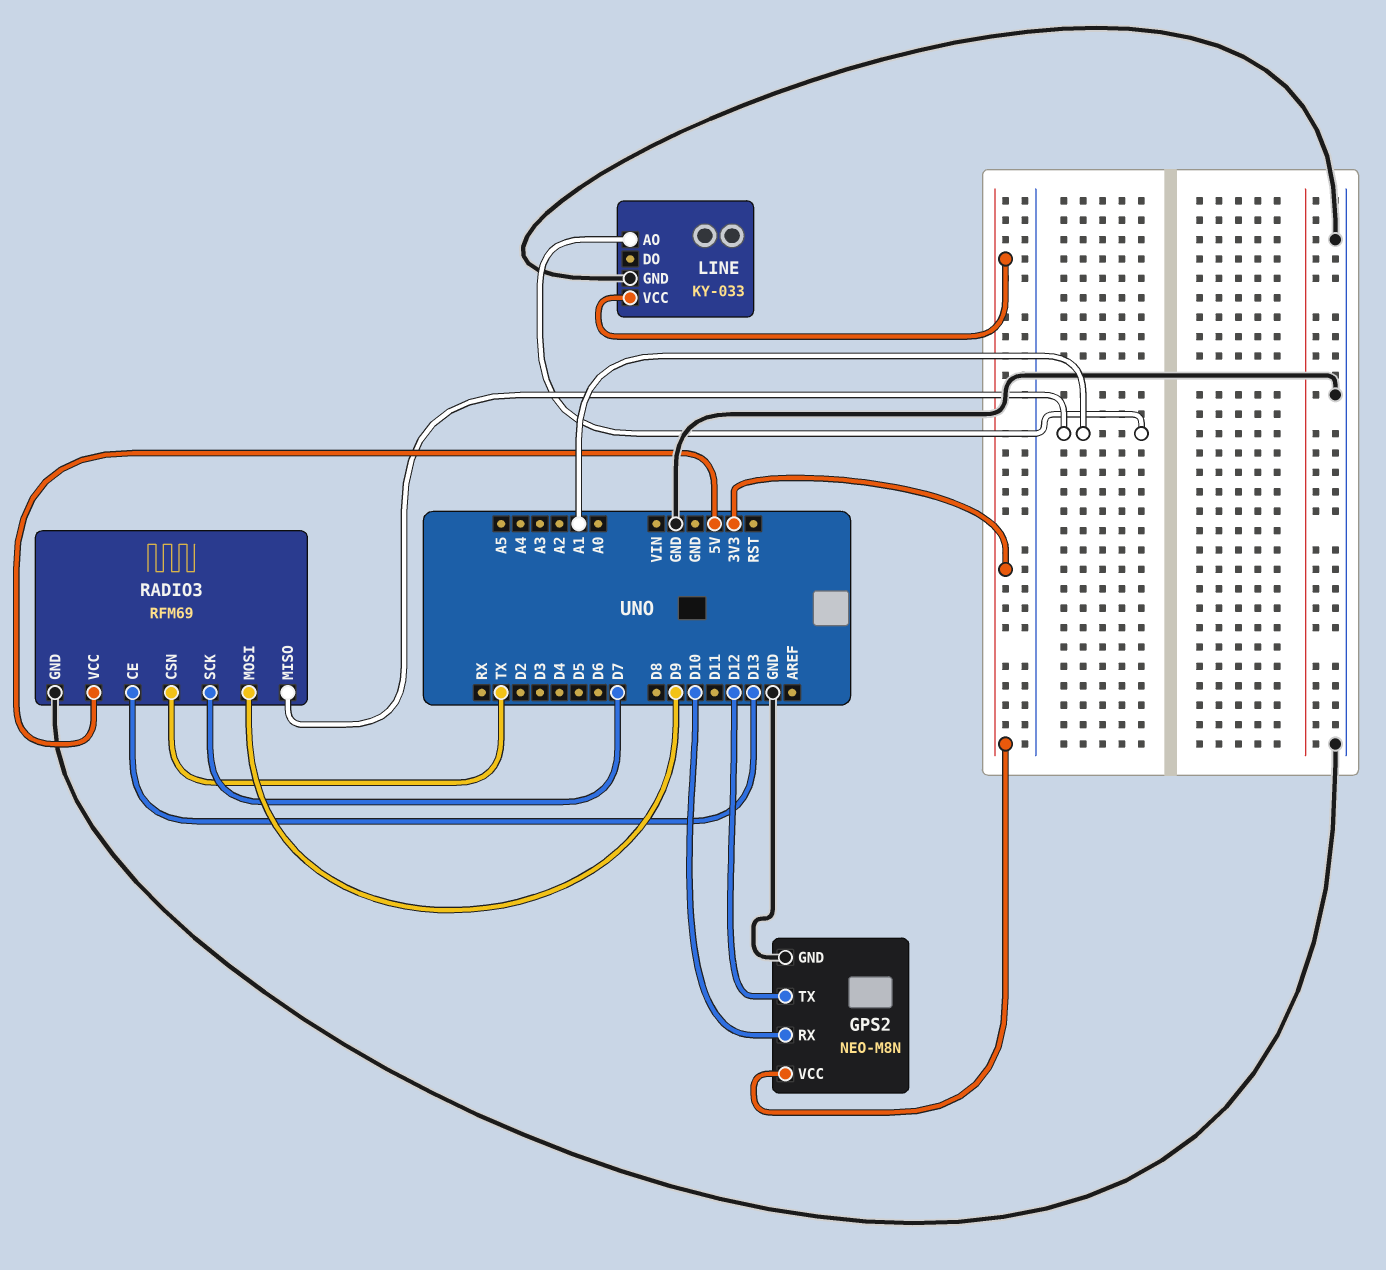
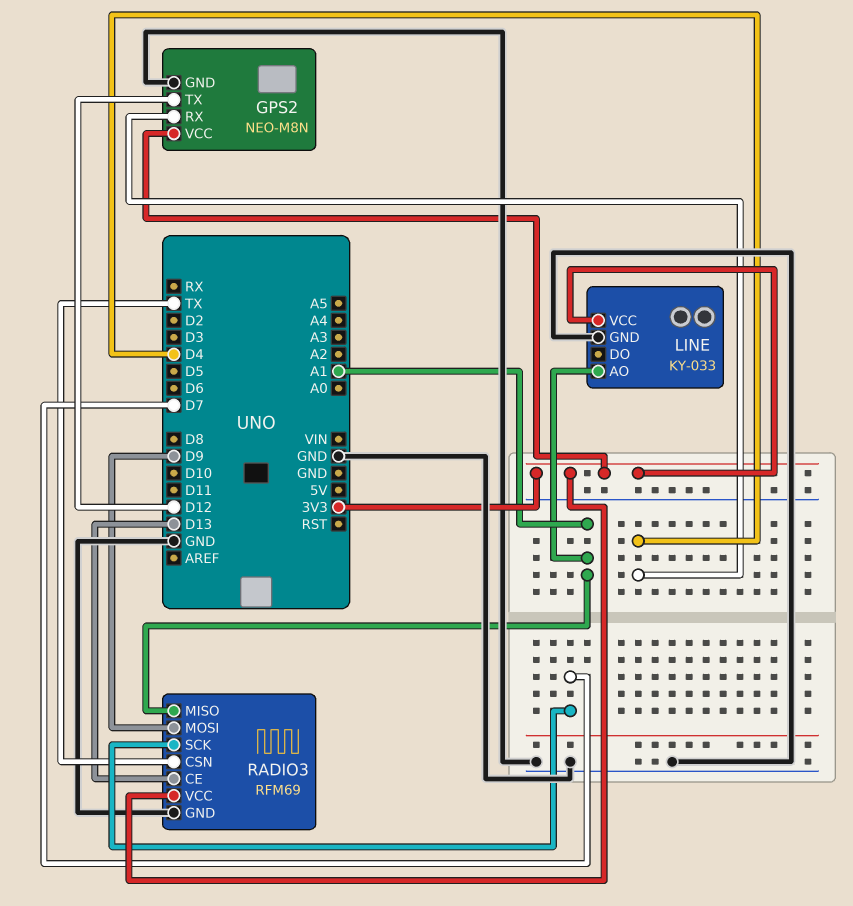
GPS2 pin RX: D10 -> D4
RADIO3 pin VCC: 5V -> 3V3

